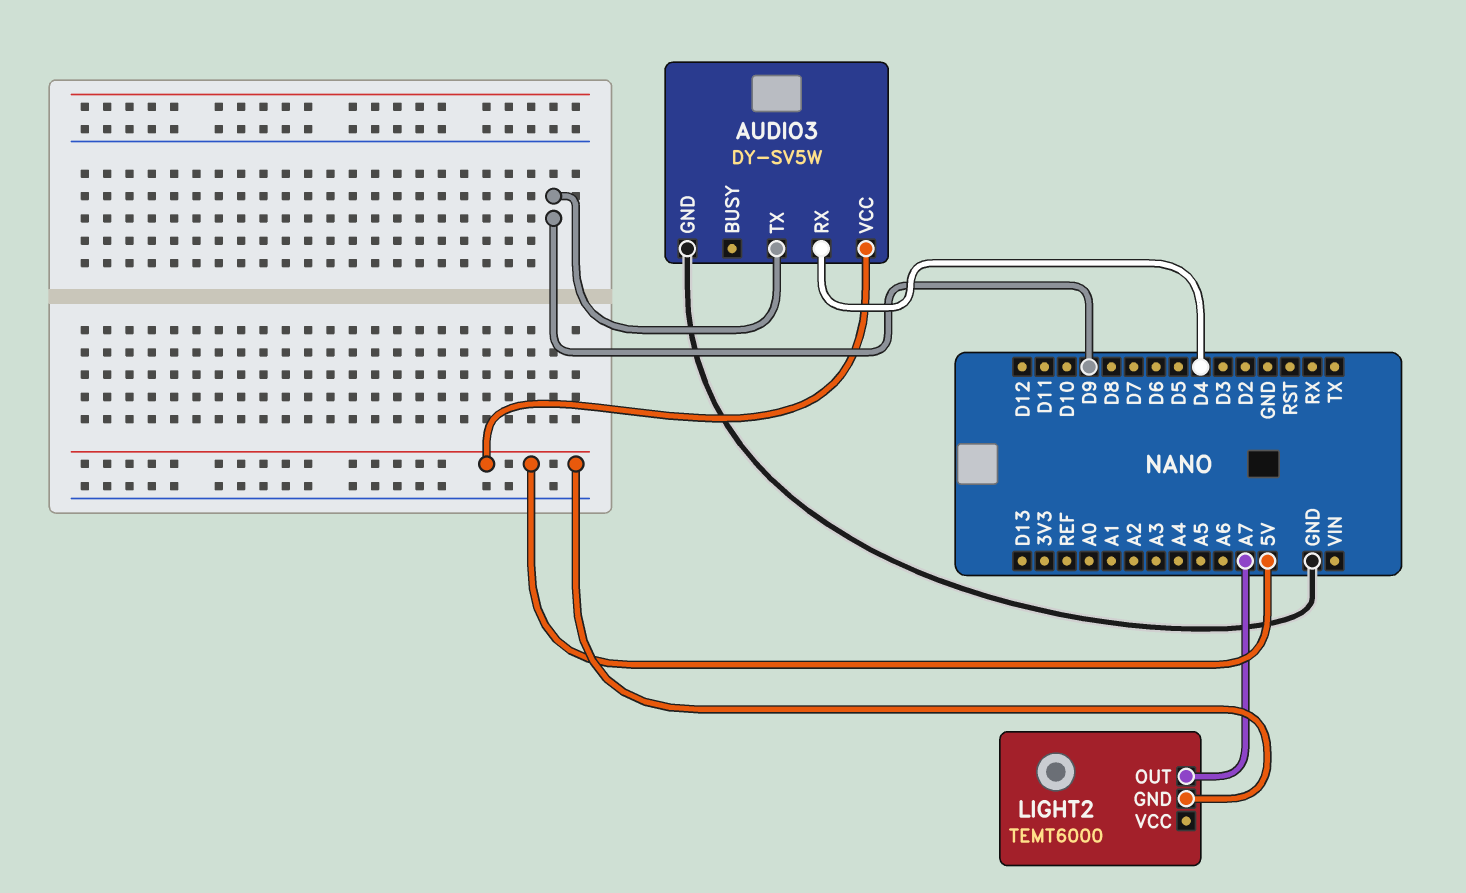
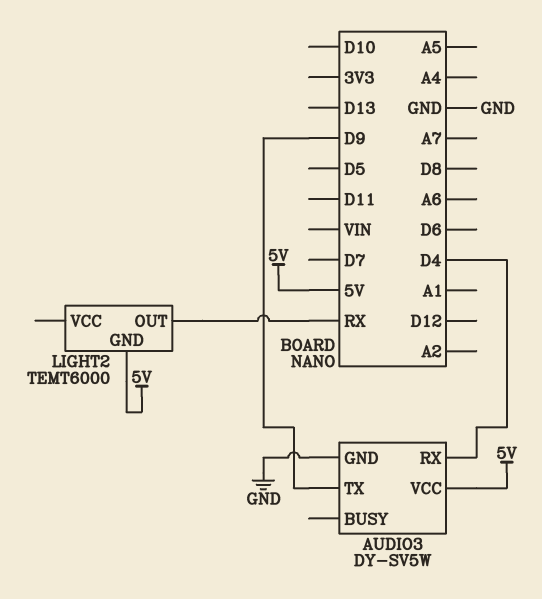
LIGHT2 pin OUT: A7 -> RX

